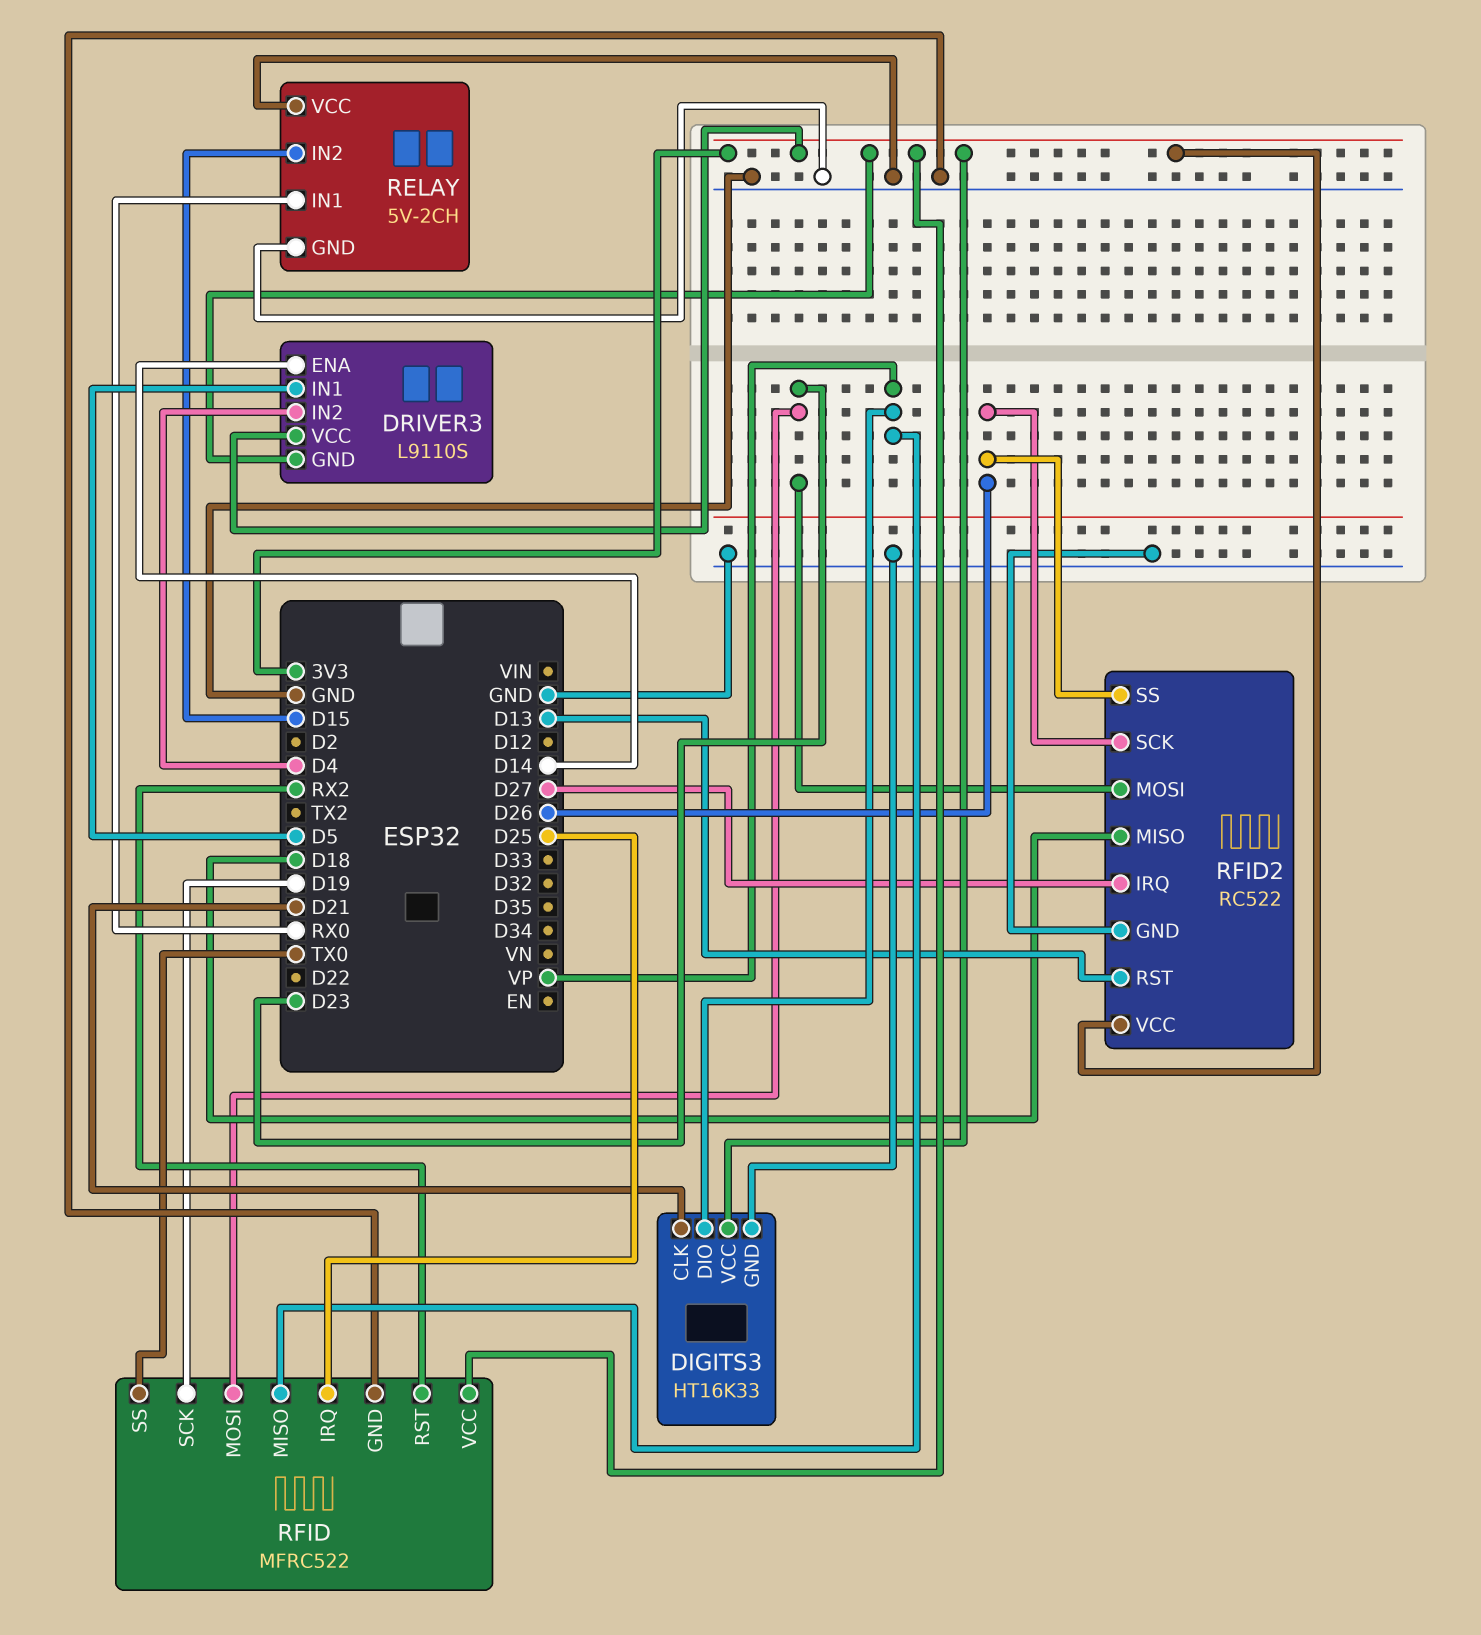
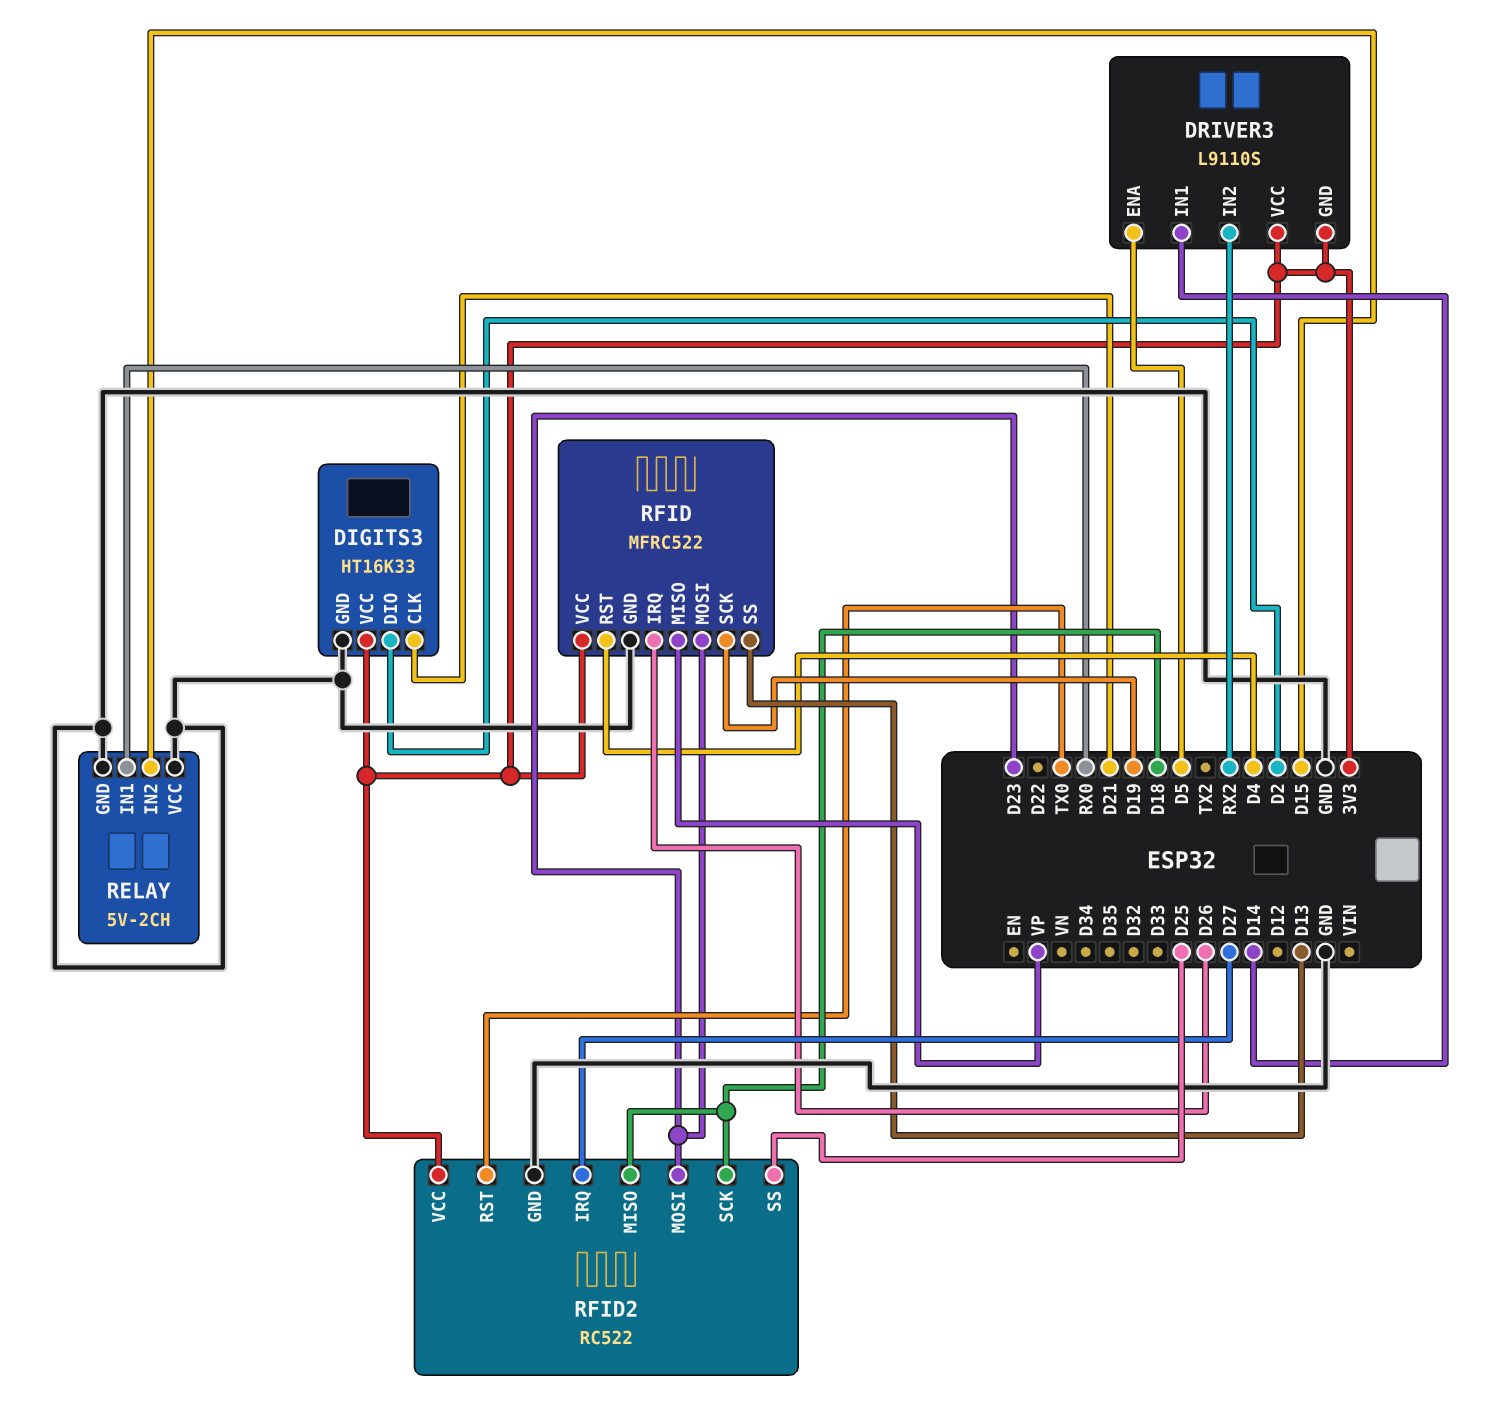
DIGITS3 pin DIO: VP -> D2
DRIVER3 pin ENA: D14 -> D5
DRIVER3 pin IN1: D5 -> D14
DRIVER3 pin IN2: D4 -> RX2
RFID pin IRQ: D25 -> D26
RFID pin RST: RX2 -> D4
RFID pin SS: TX0 -> D13
RFID2 pin RST: D13 -> TX0
RFID2 pin SCK: D26 -> D18
RFID2 pin SS: D26 -> D25

